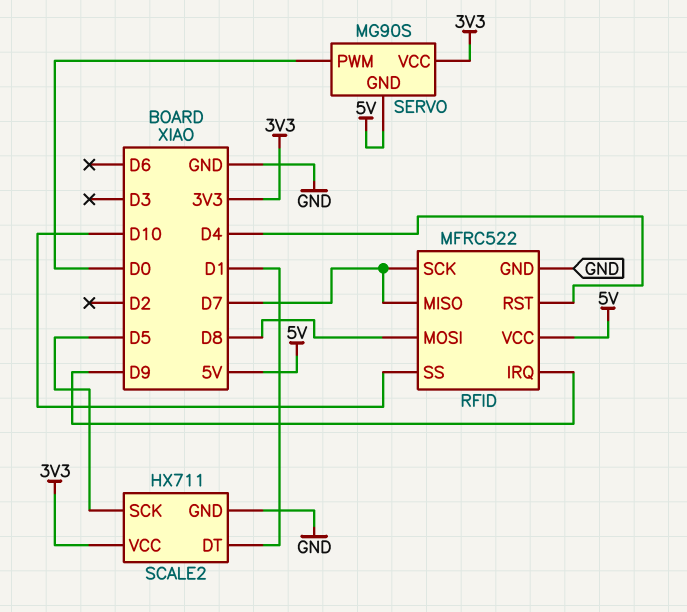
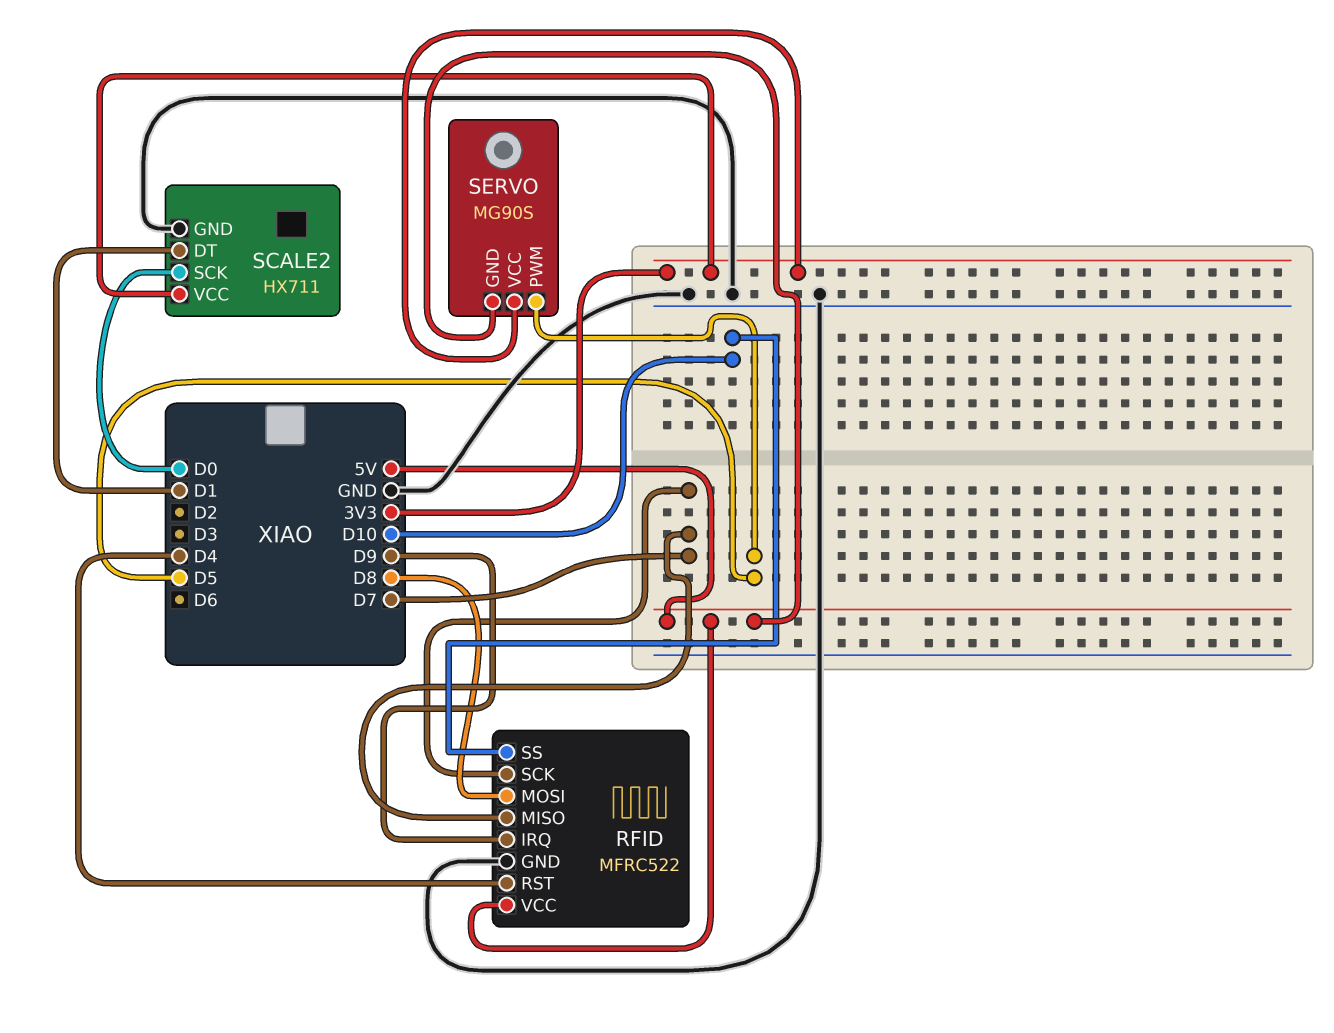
SCALE2 pin SCK: D5 -> D0
SERVO pin PWM: D0 -> D5

